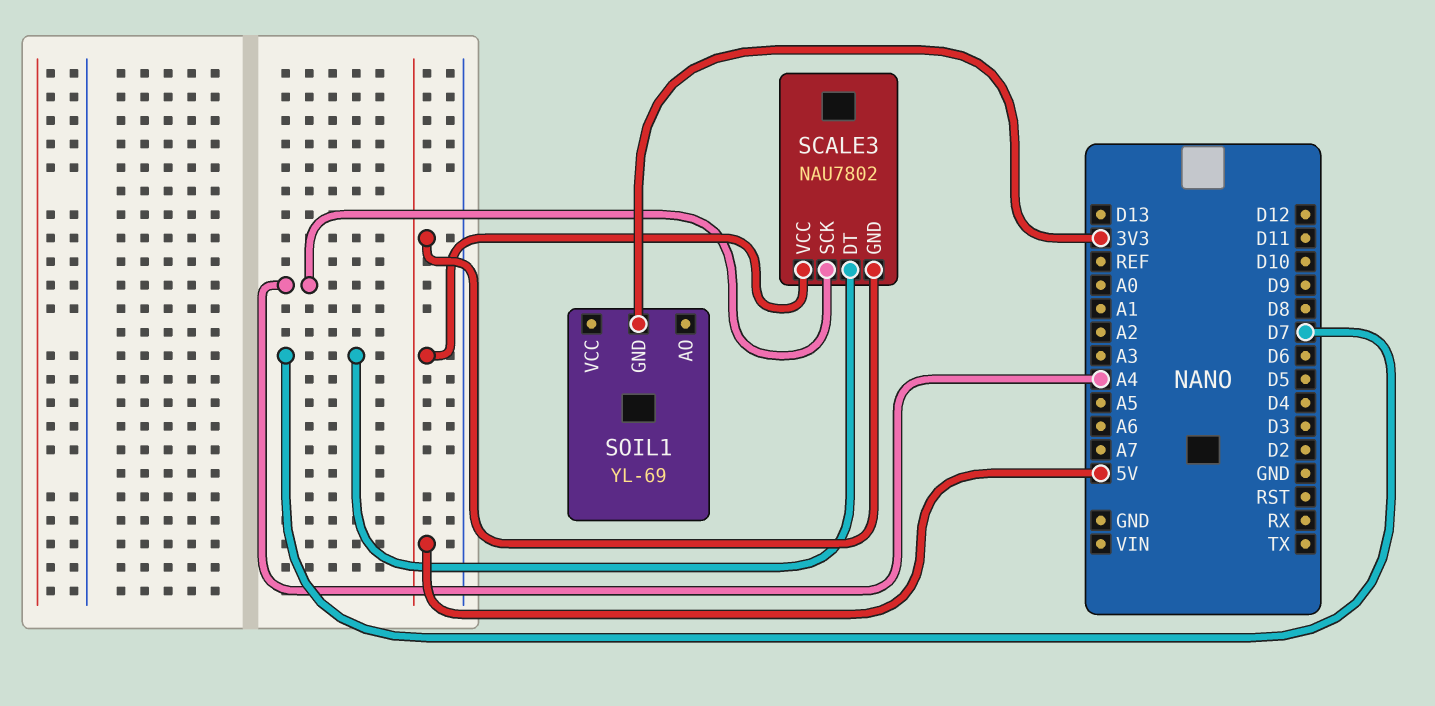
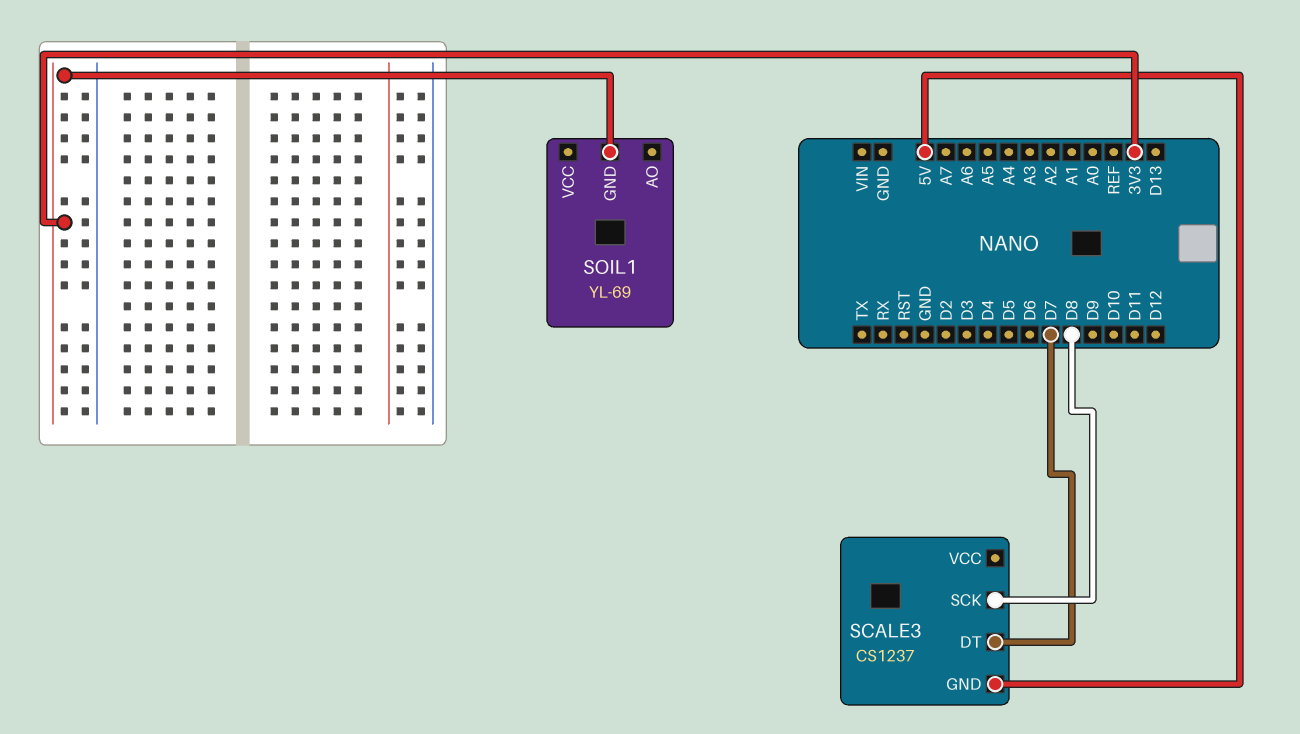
SCALE3: NAU7802 -> CS1237
SCALE3 pin SCK: A4 -> D8
SCALE3 pin VCC: 5V -> none

